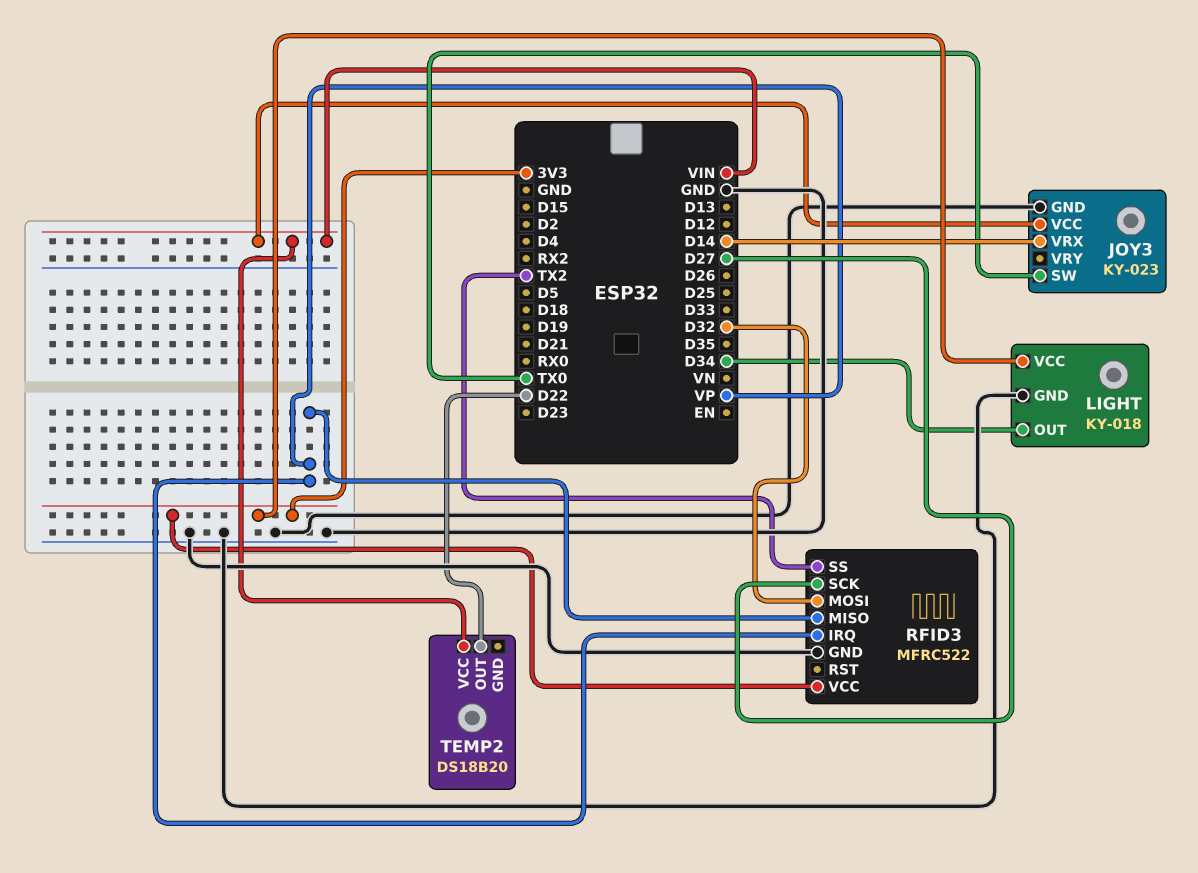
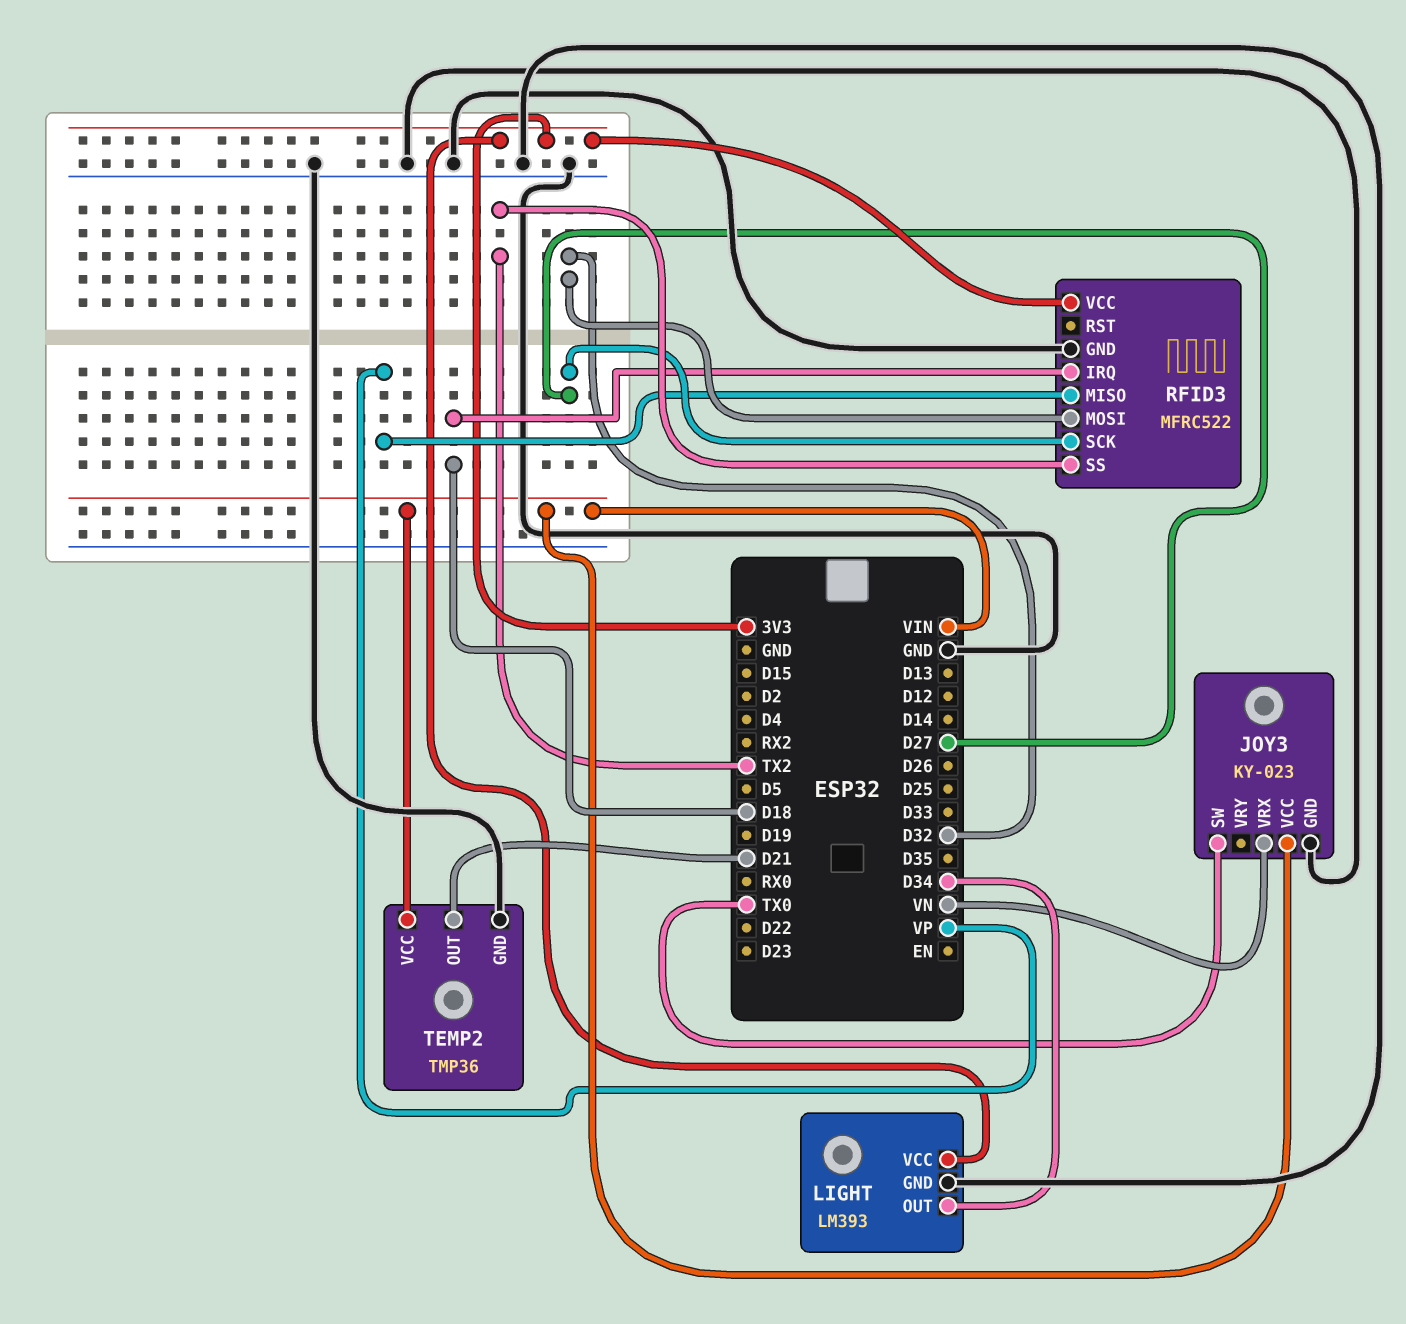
JOY3 pin VRX: D14 -> VN
LIGHT: KY-018 -> LM393
RFID3 pin IRQ: VP -> D18
TEMP2: DS18B20 -> TMP36
TEMP2 pin GND: none -> GND
TEMP2 pin OUT: D22 -> D21

